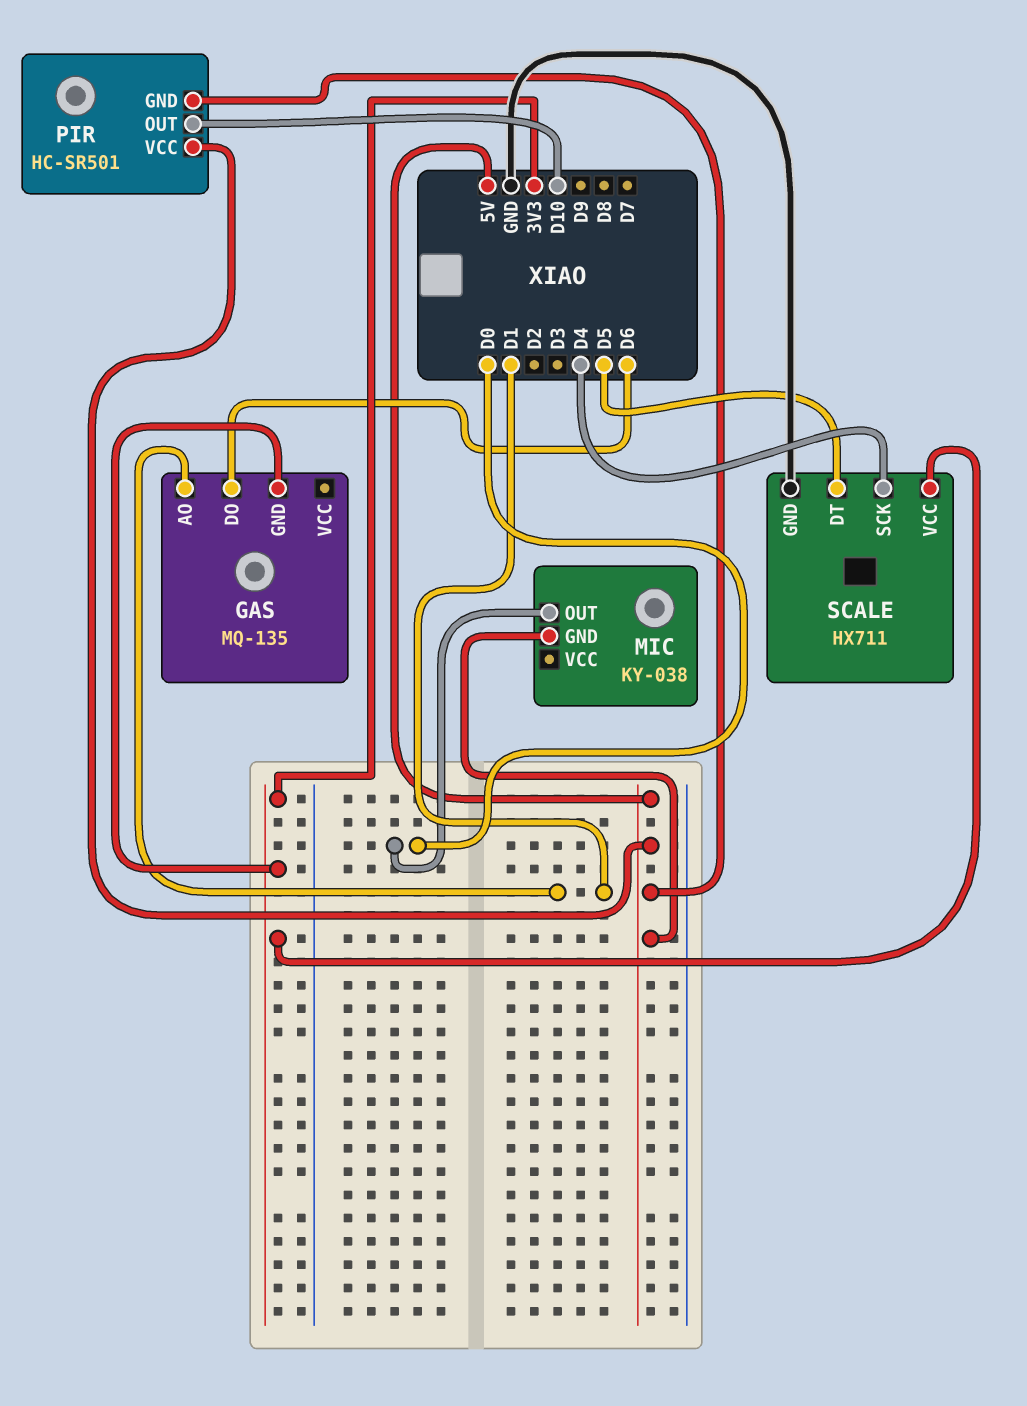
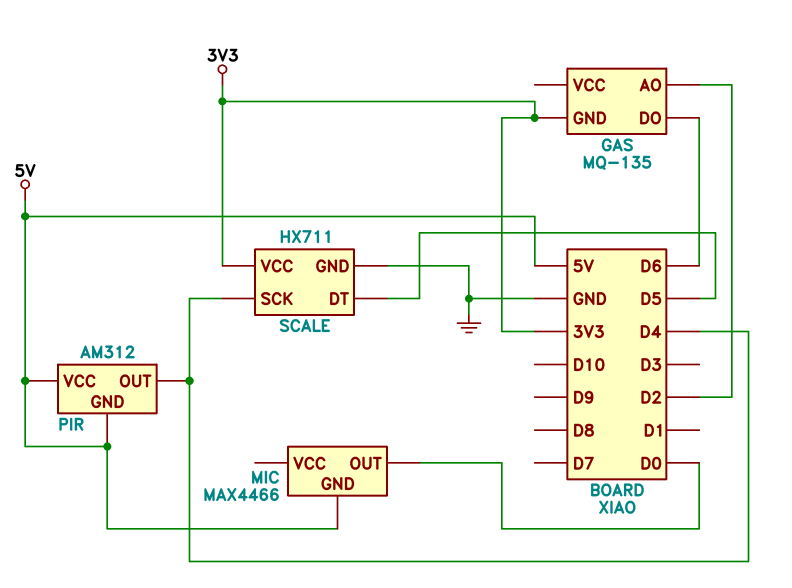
GAS pin AO: D1 -> D2
MIC: KY-038 -> MAX4466
PIR: HC-SR501 -> AM312
PIR pin OUT: D10 -> D4

